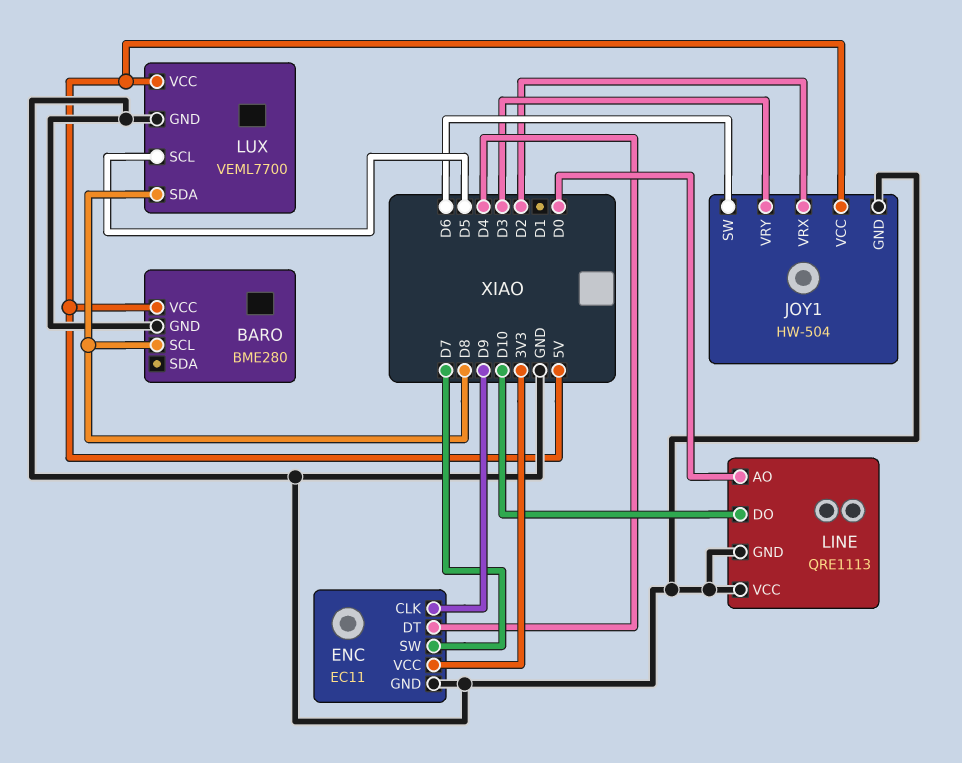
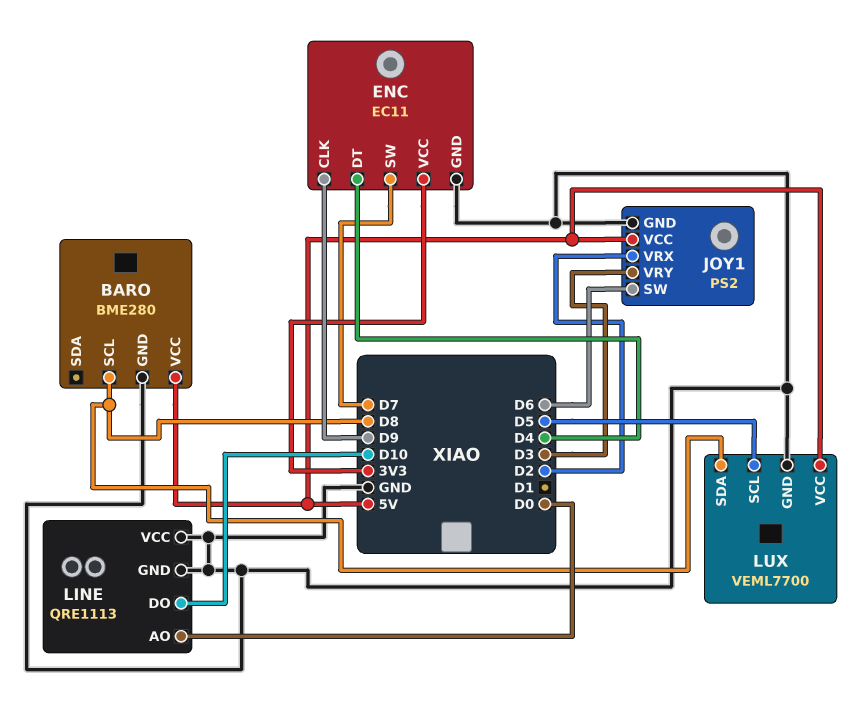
JOY1: HW-504 -> PS2

